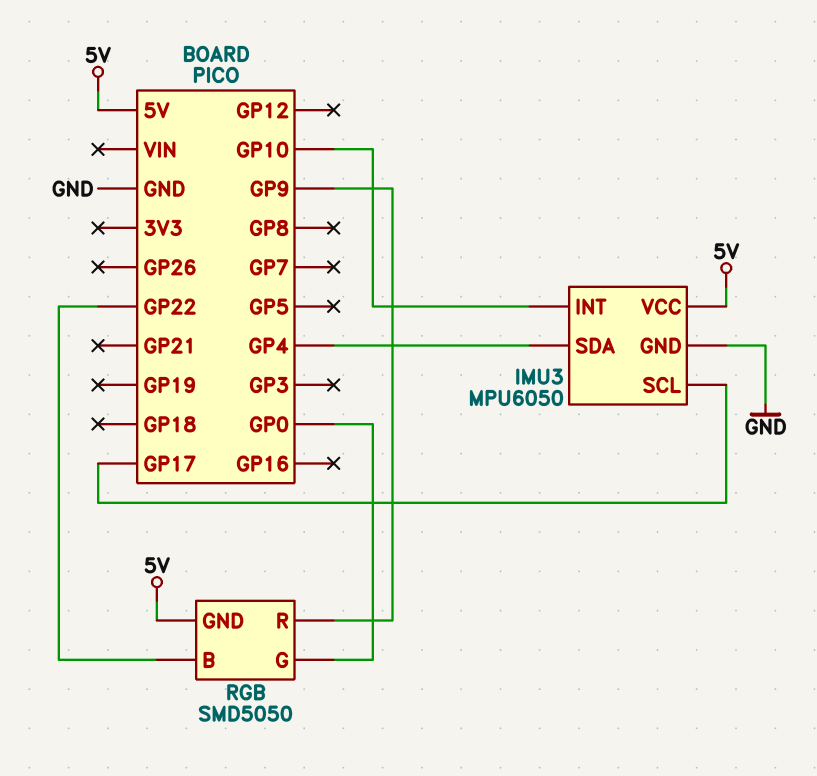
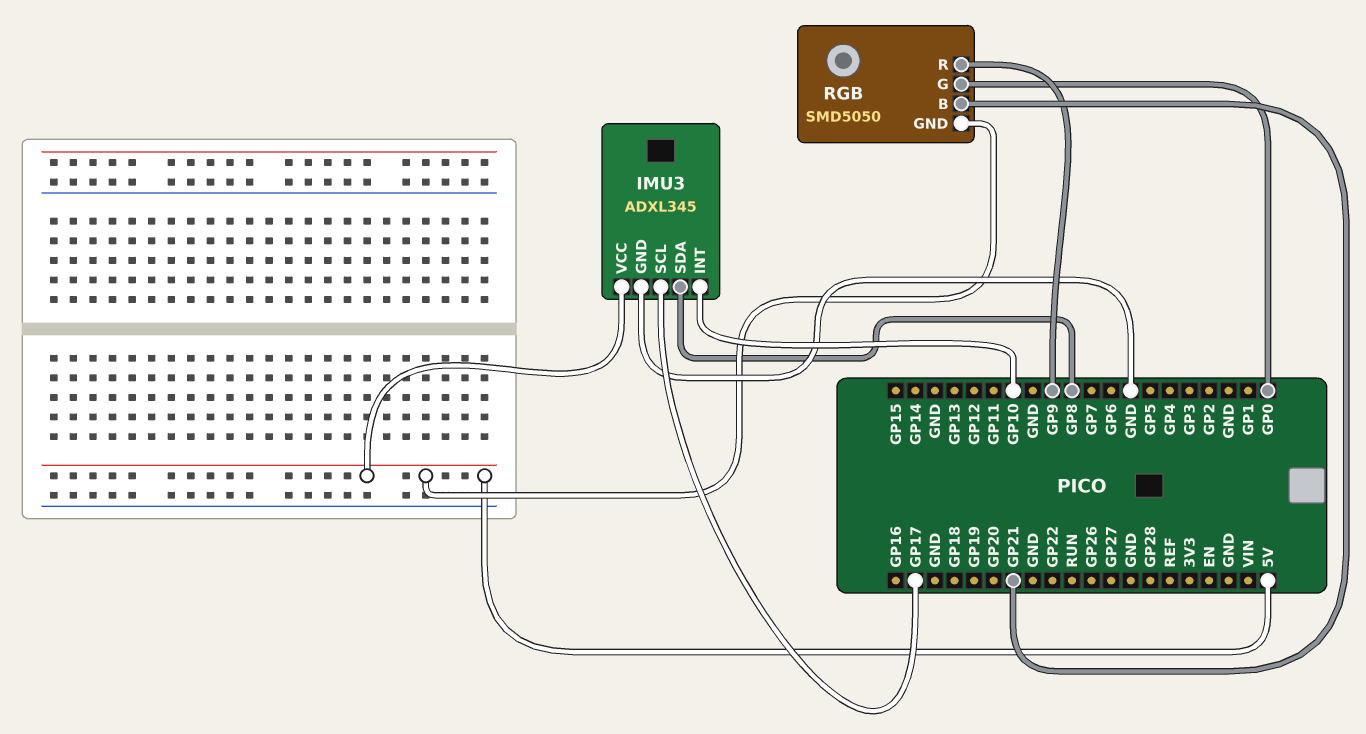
IMU3: MPU6050 -> ADXL345
IMU3 pin SDA: GP4 -> GP8
RGB pin B: GP22 -> GP21

